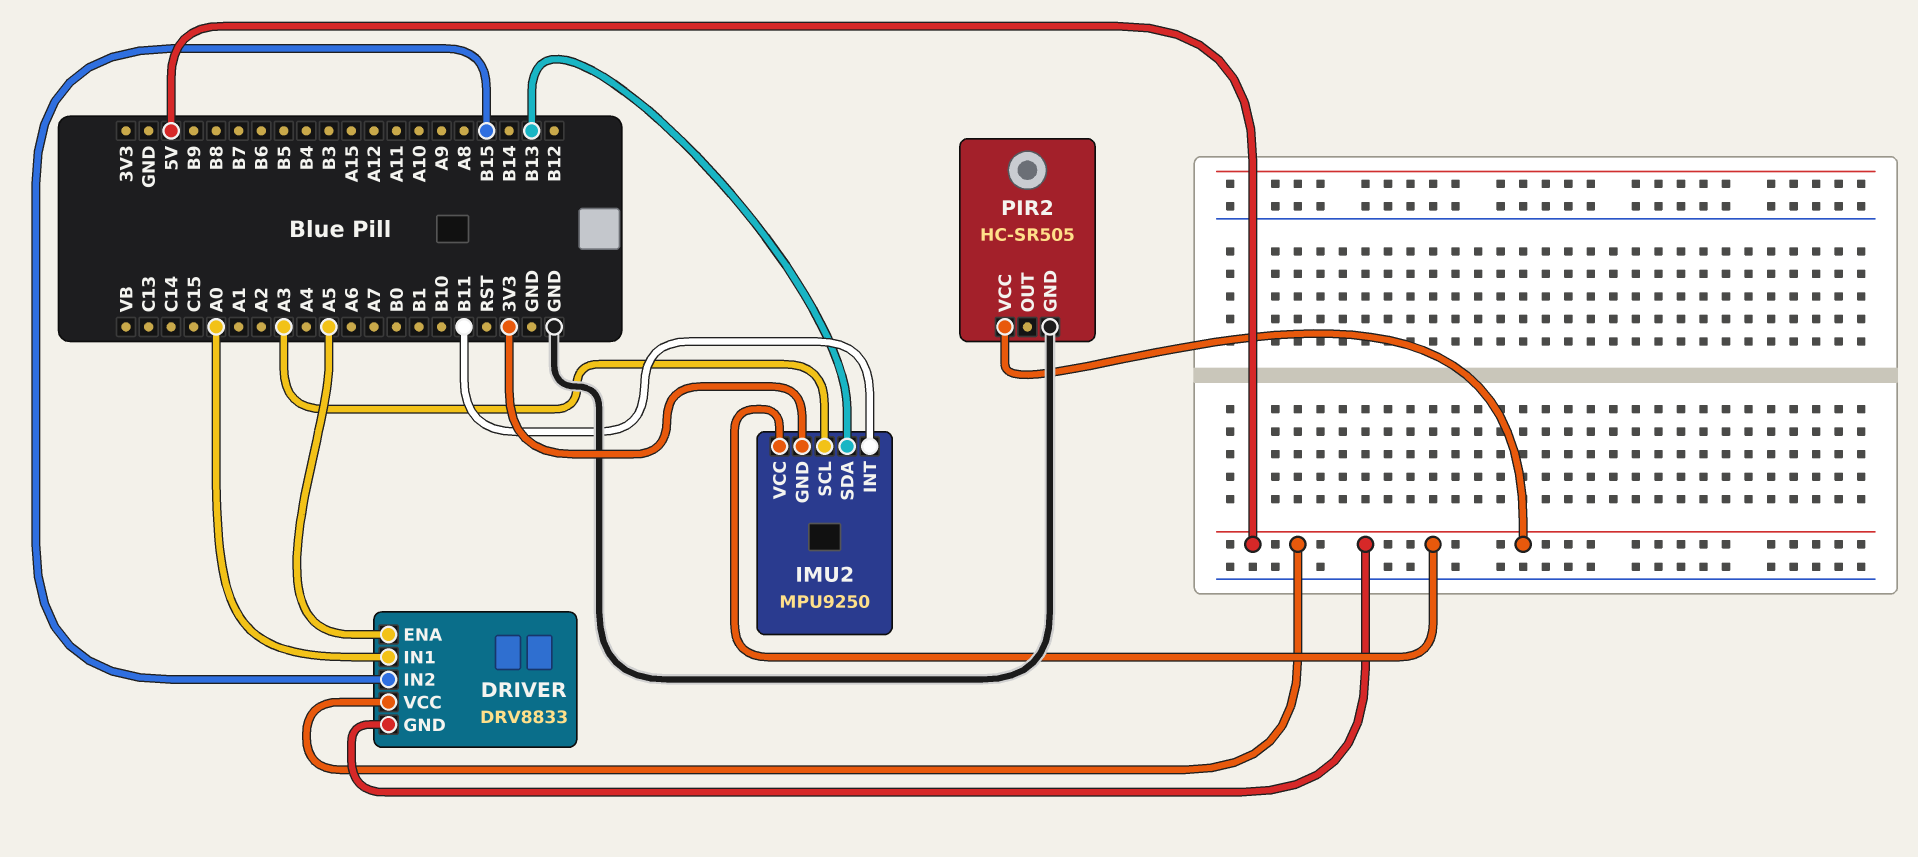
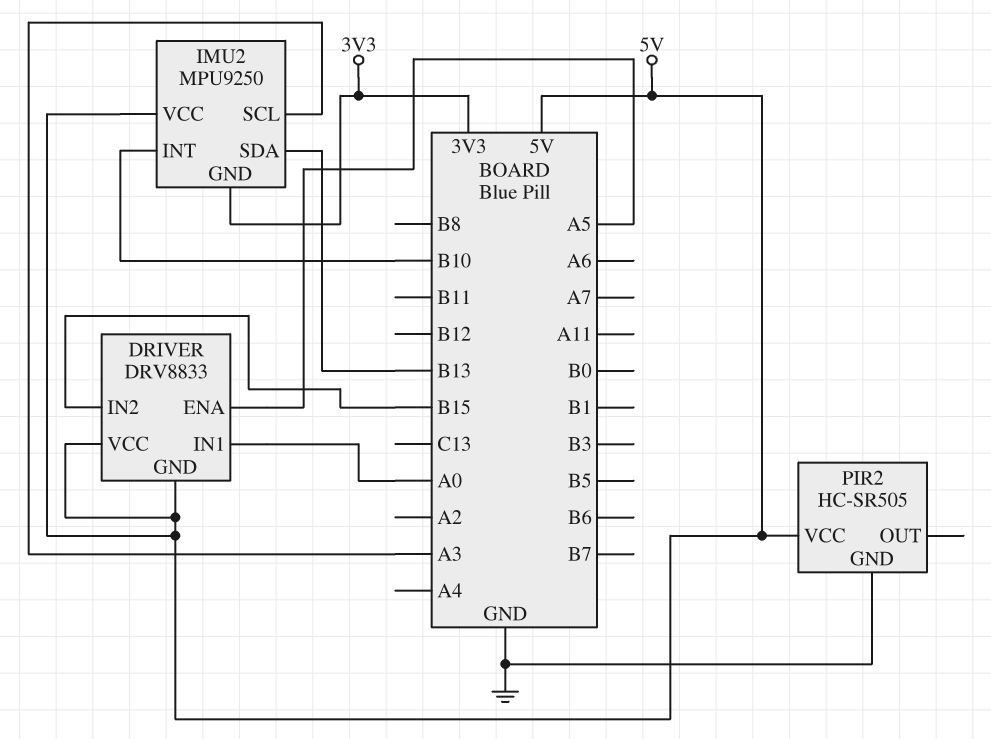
IMU2 pin INT: B11 -> B10

